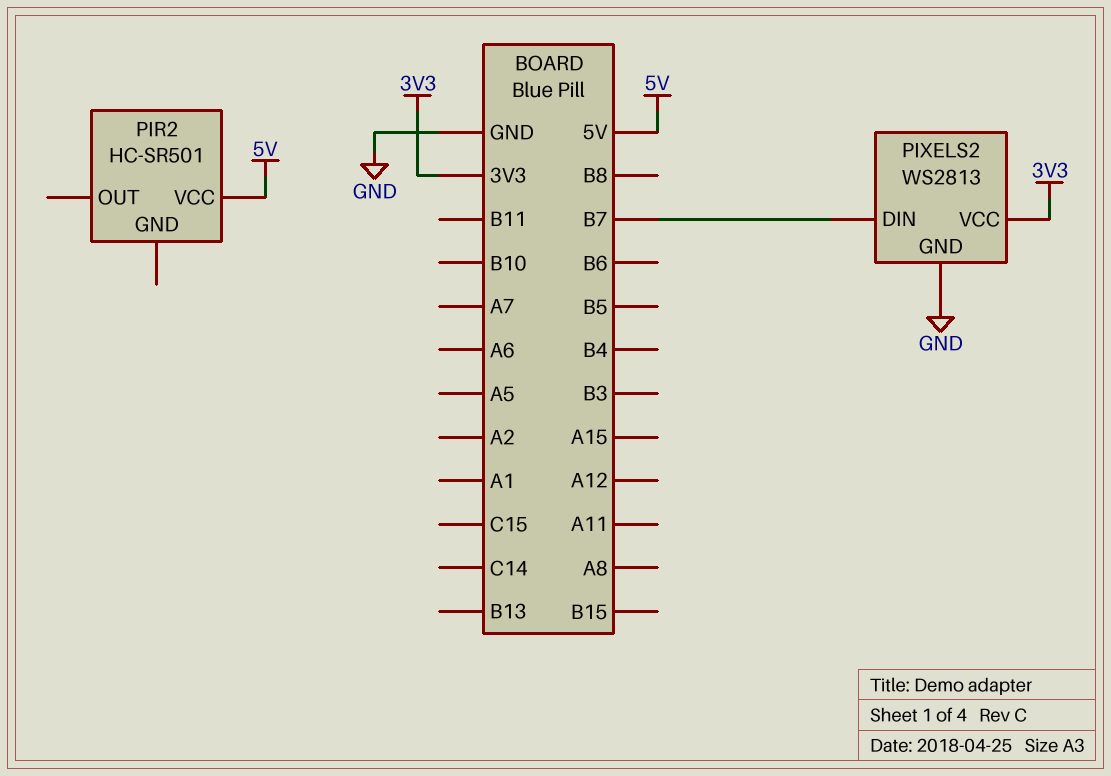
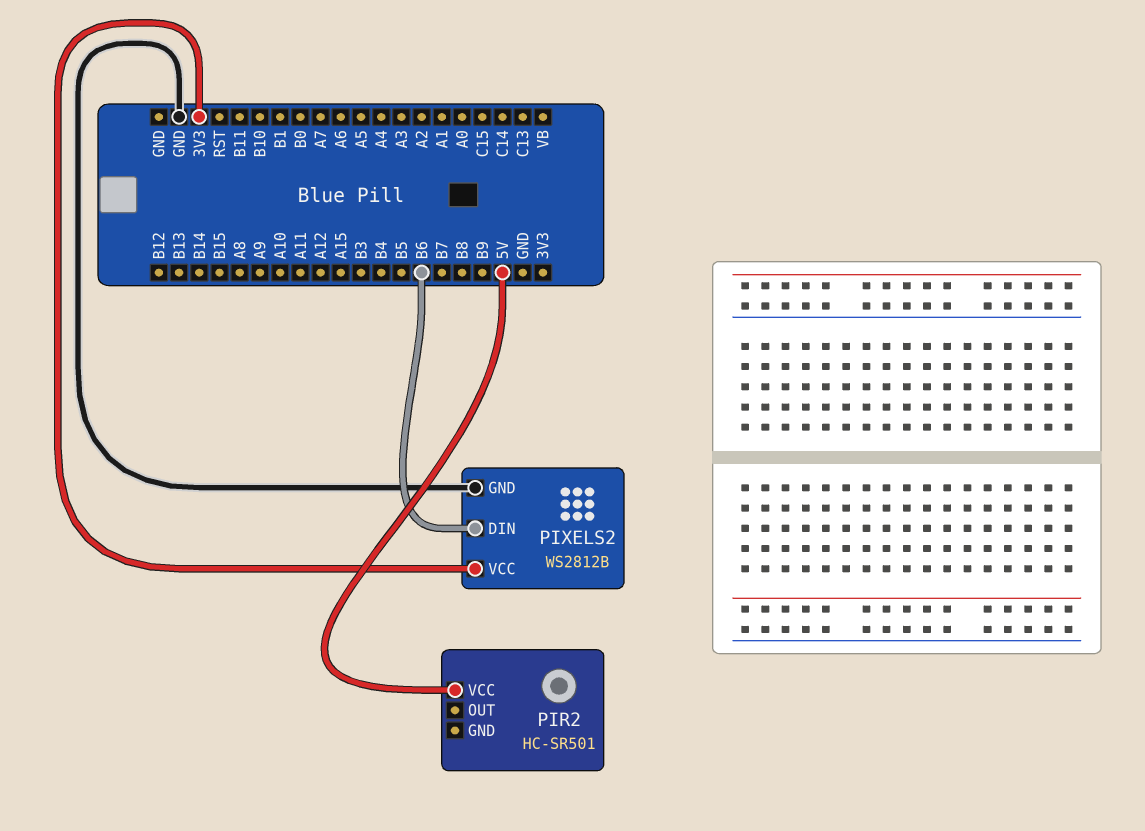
PIXELS2: WS2813 -> WS2812B
PIXELS2 pin DIN: B7 -> B6

